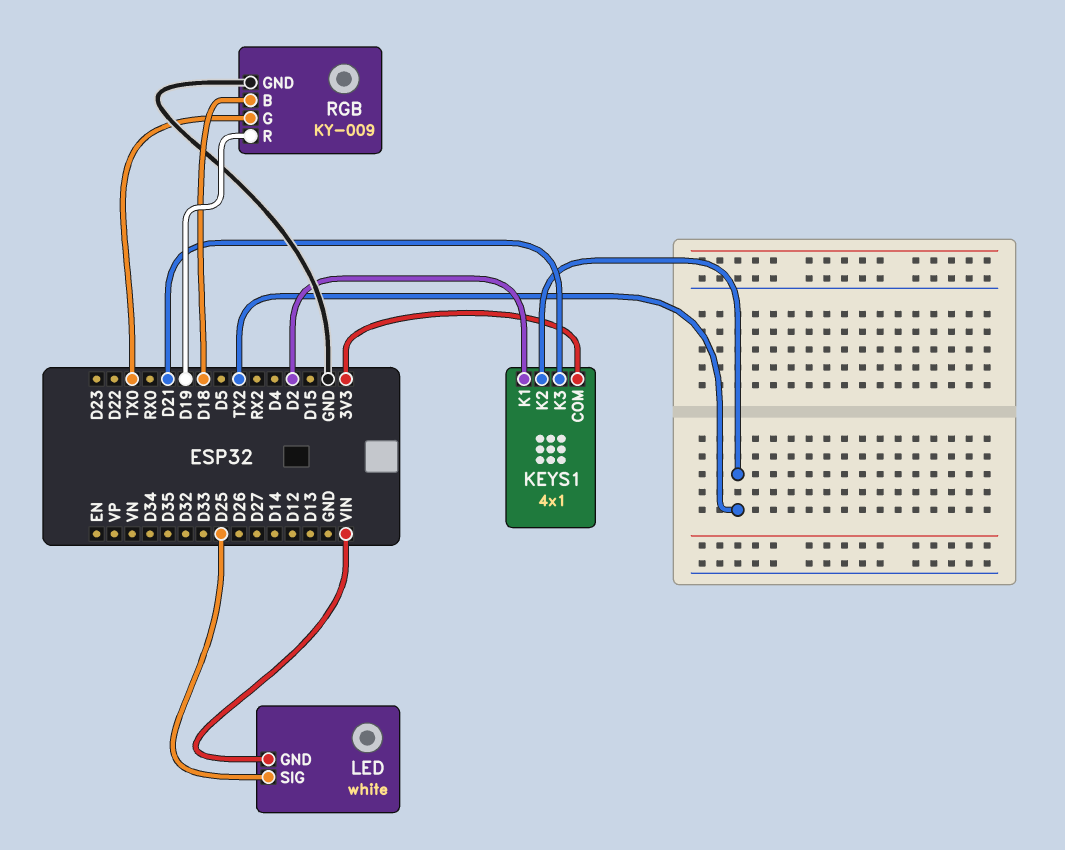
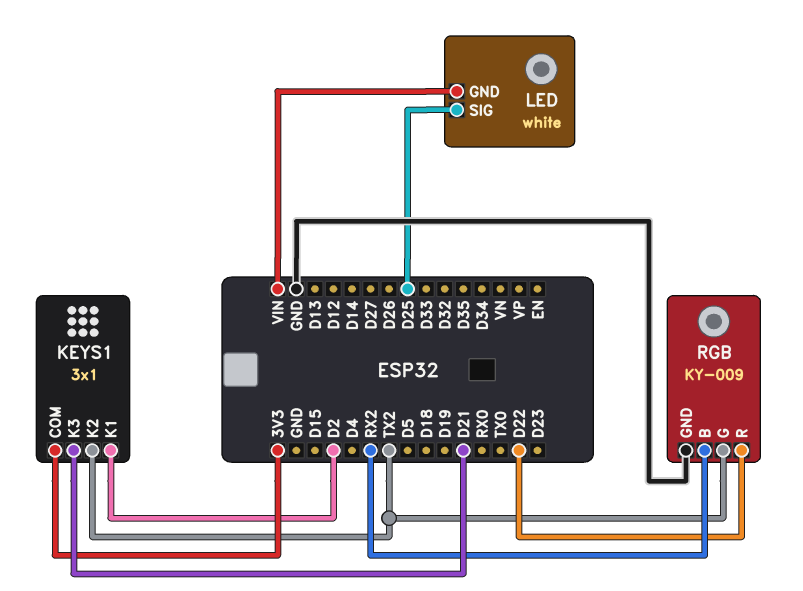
KEYS1: 4x1 -> 3x1
RGB pin B: D18 -> RX2
RGB pin G: TX0 -> TX2
RGB pin R: D19 -> D22

